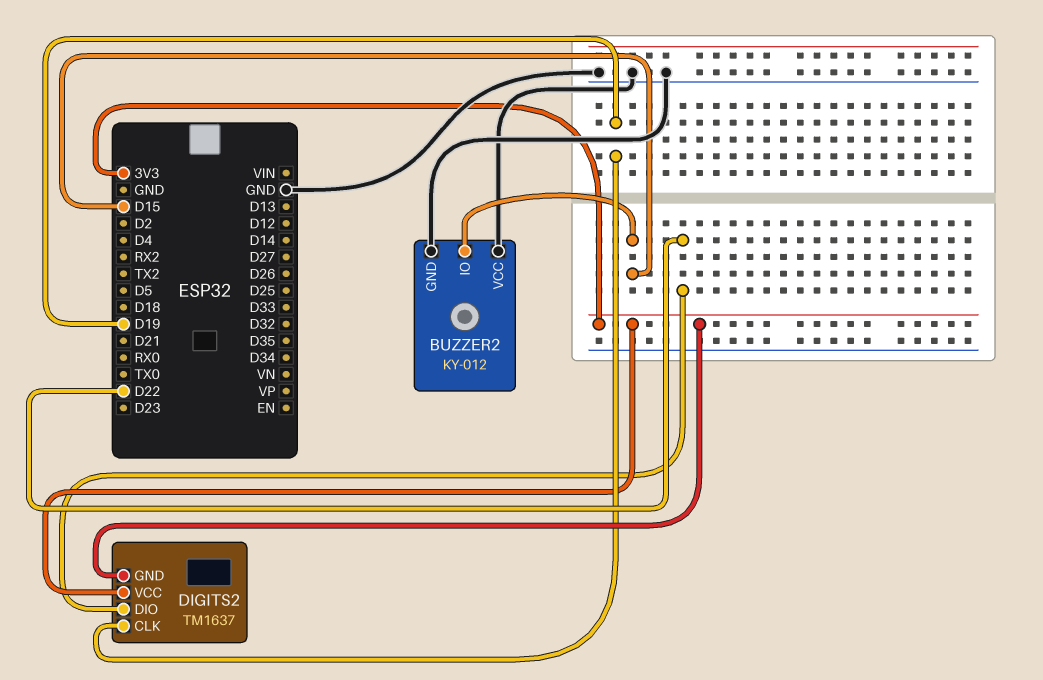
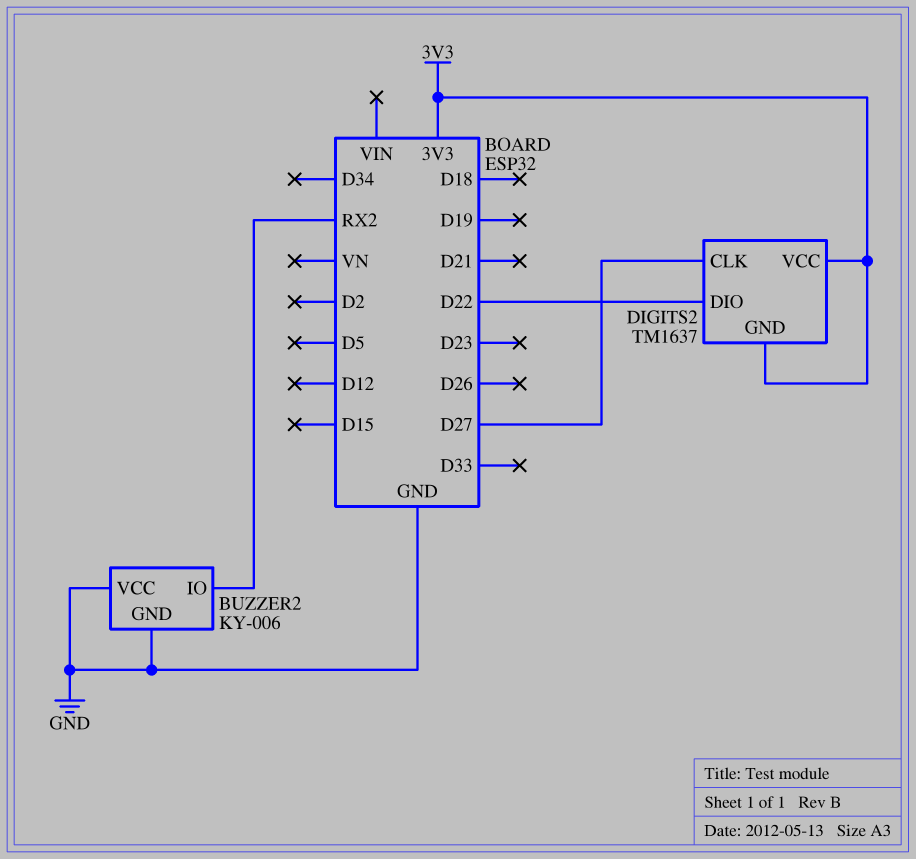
BUZZER2: KY-012 -> KY-006
BUZZER2 pin IO: D15 -> RX2
DIGITS2 pin CLK: D19 -> D27

